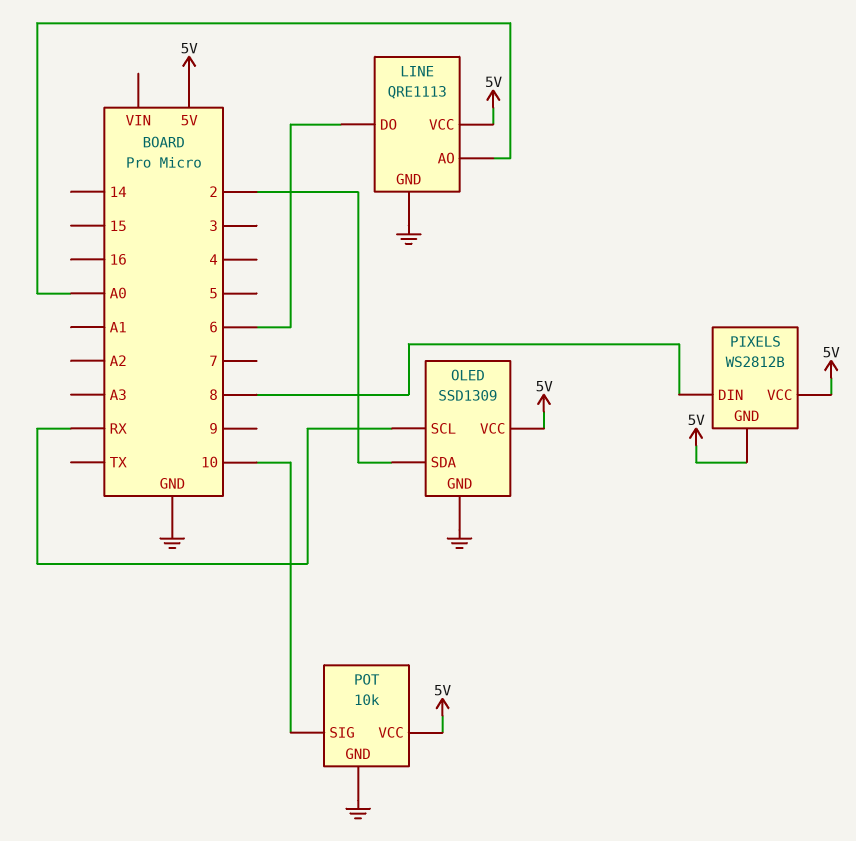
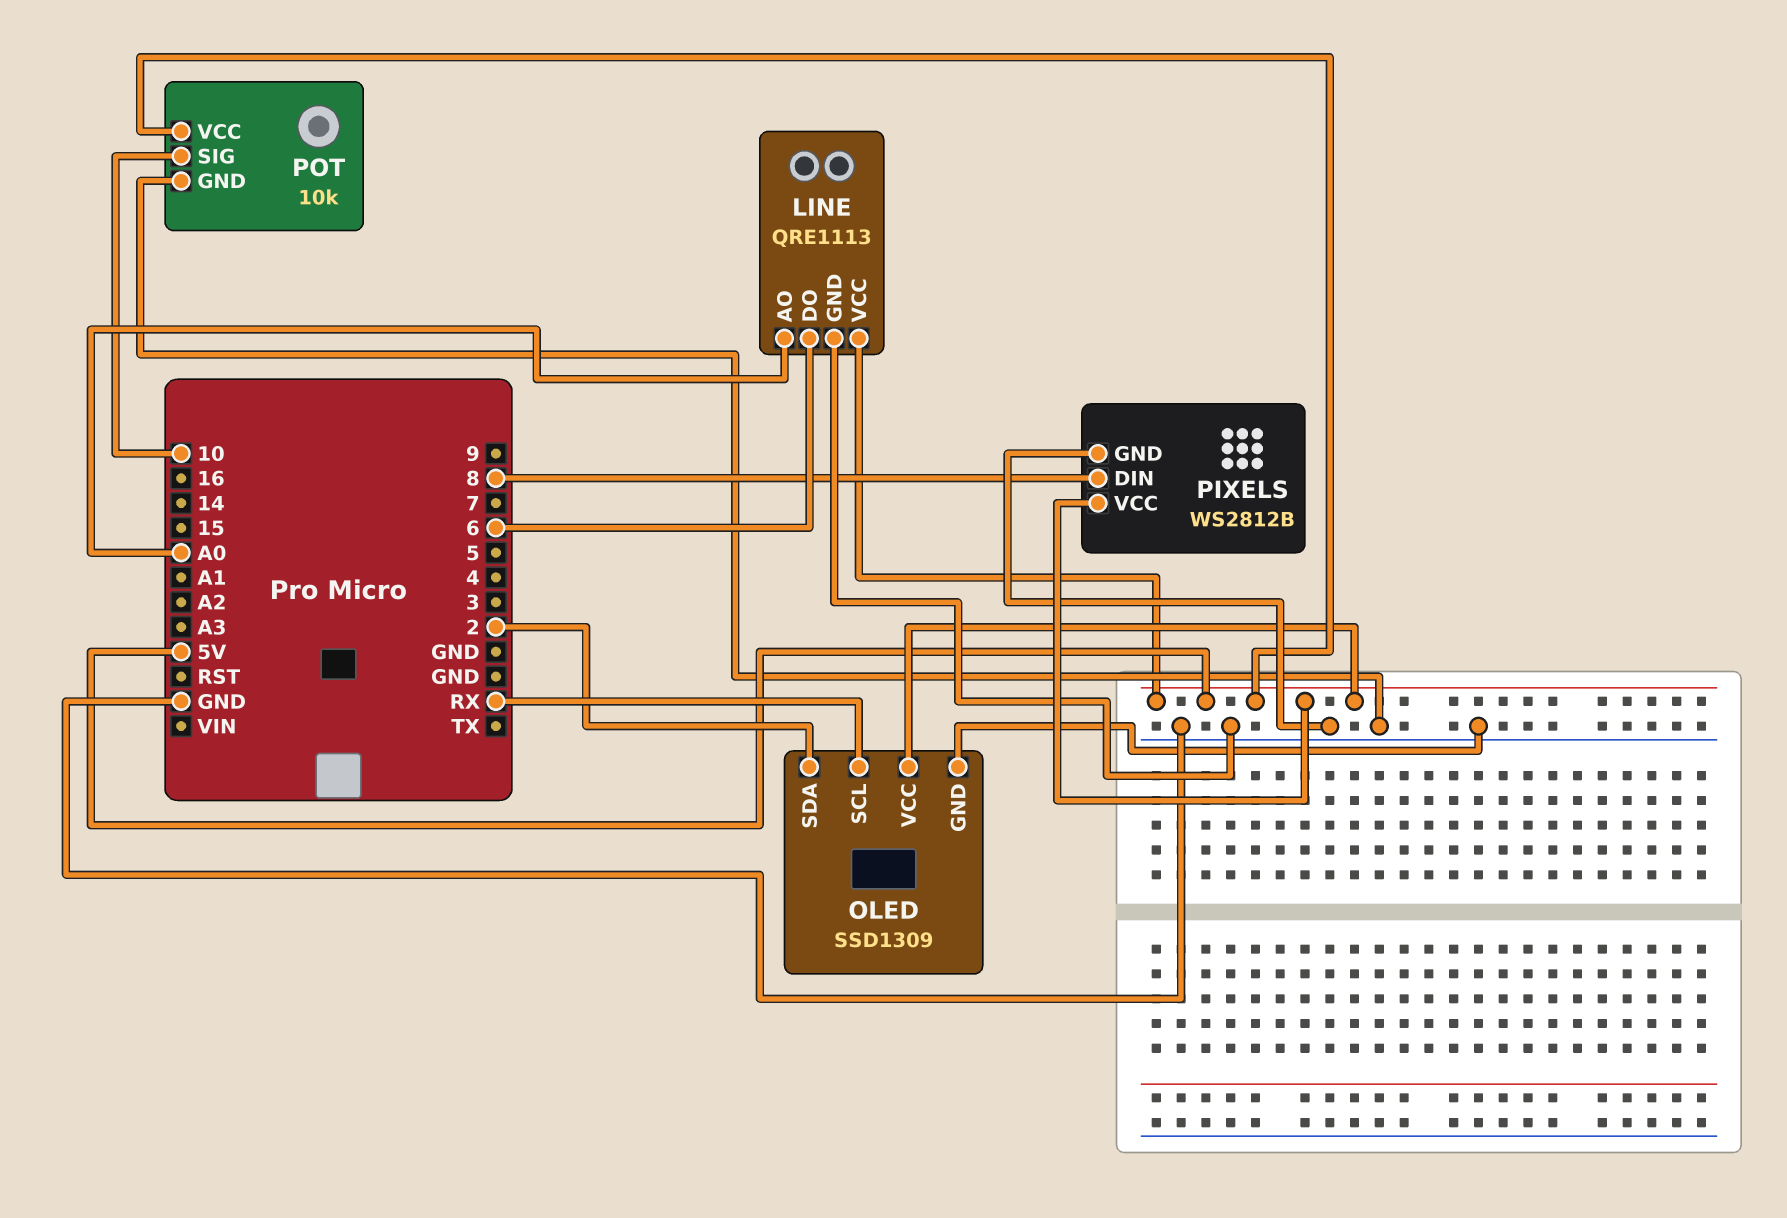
PIXELS pin GND: 5V -> GND

